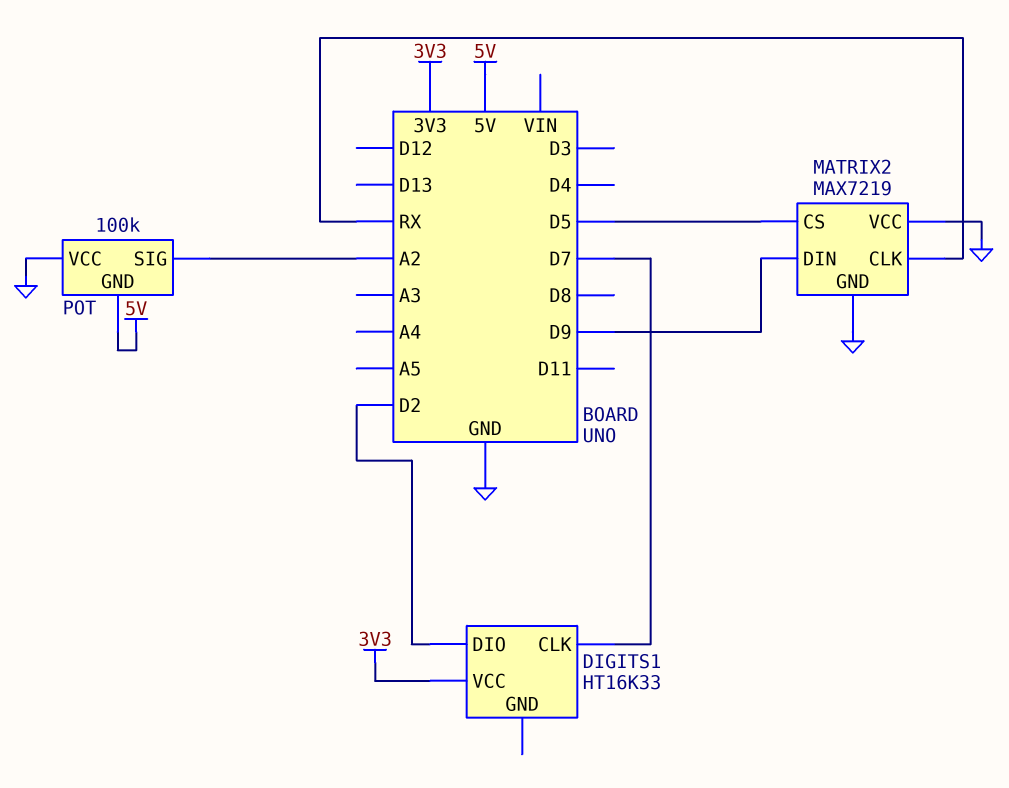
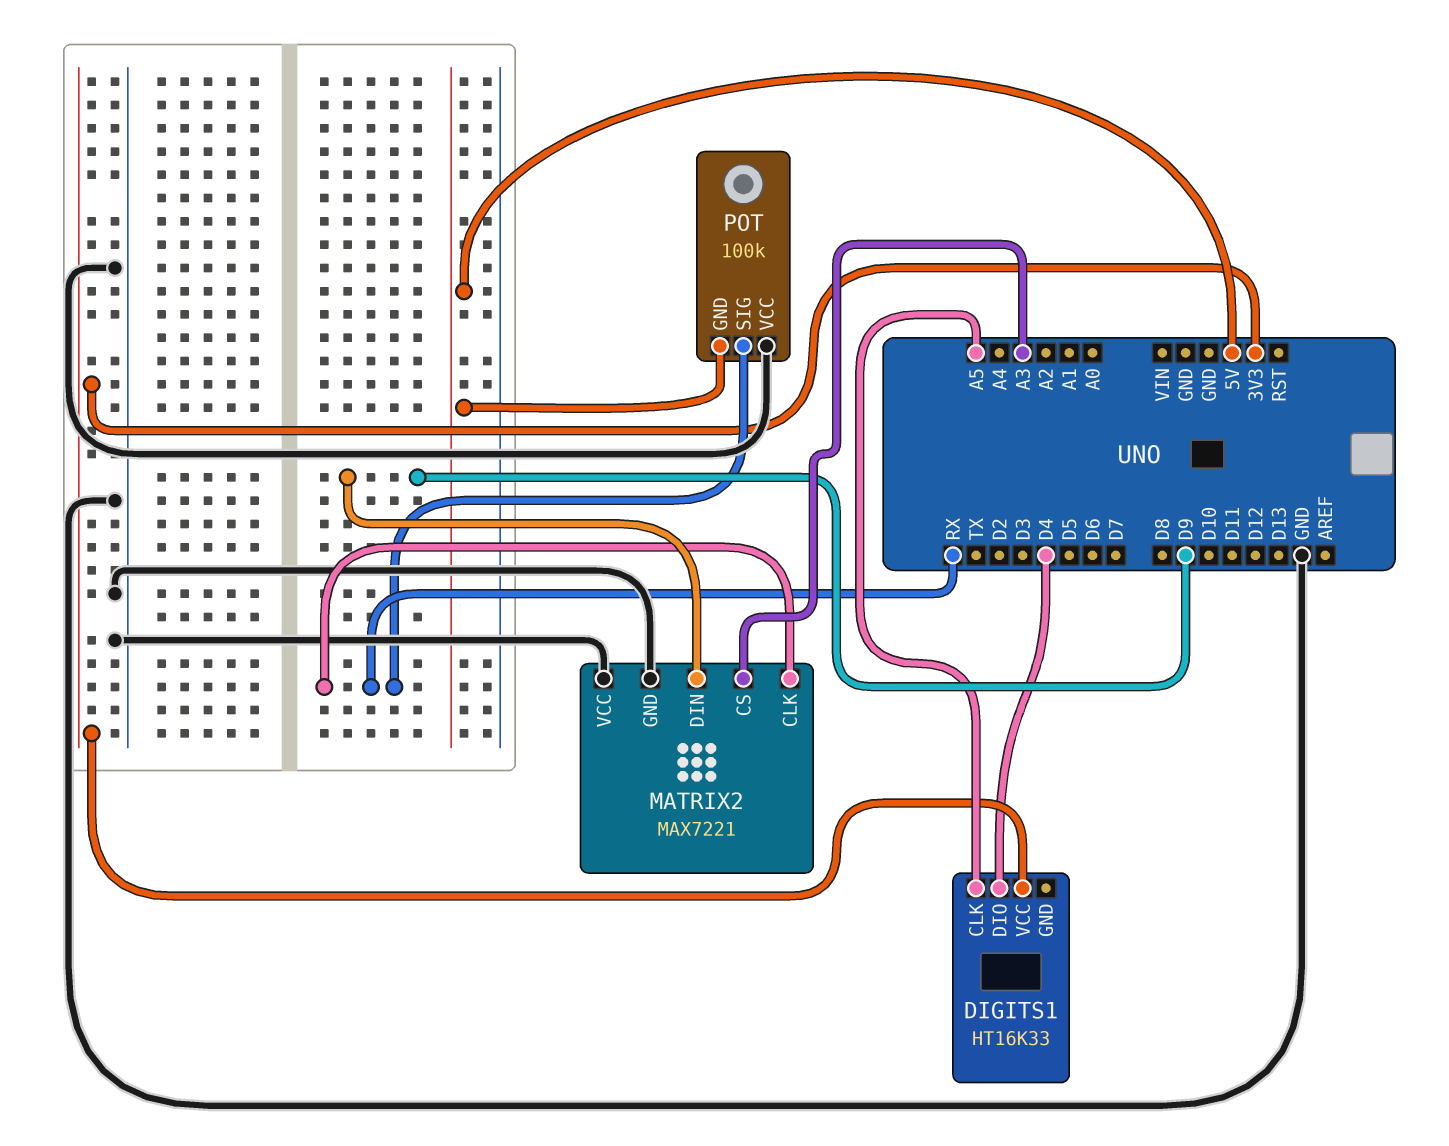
DIGITS1 pin CLK: D7 -> A5
DIGITS1 pin DIO: D2 -> D4
MATRIX2: MAX7219 -> MAX7221
MATRIX2 pin CS: D5 -> A3
POT pin SIG: A2 -> RX

